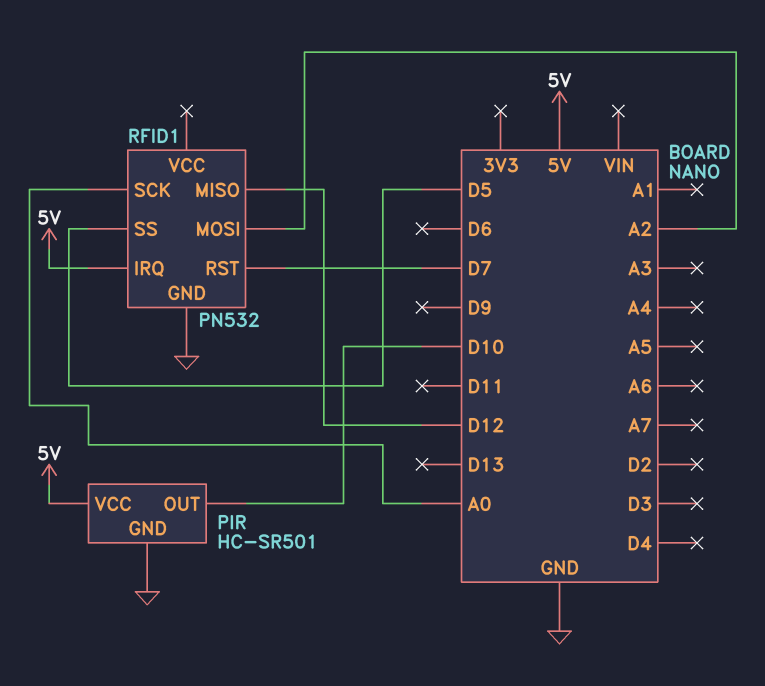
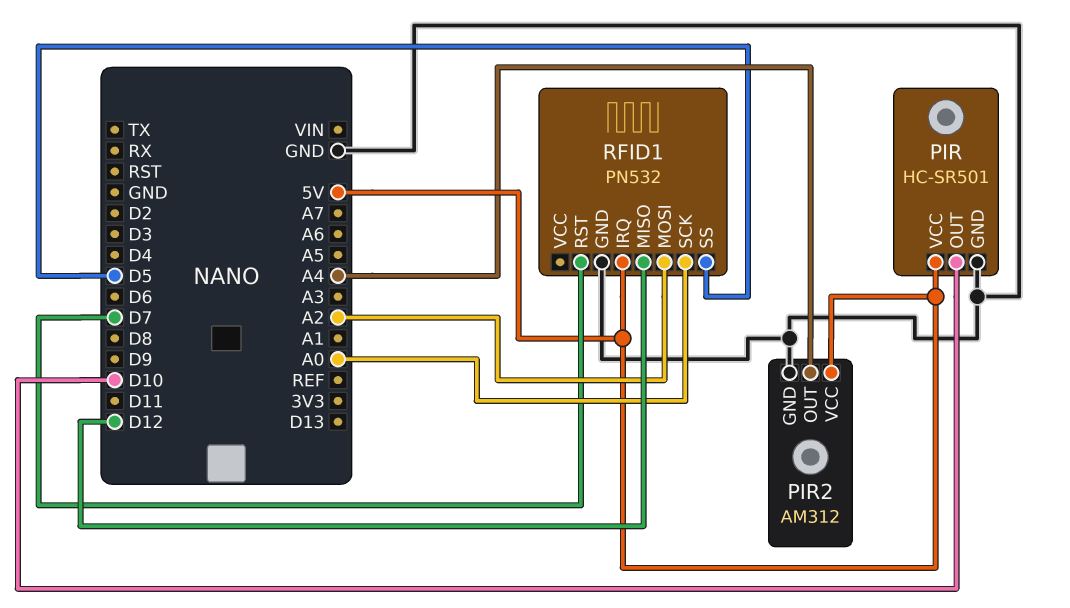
PIR2: none -> AM312
PIR2 pin GND: none -> GND
PIR2 pin OUT: none -> A4
PIR2 pin VCC: none -> 5V

